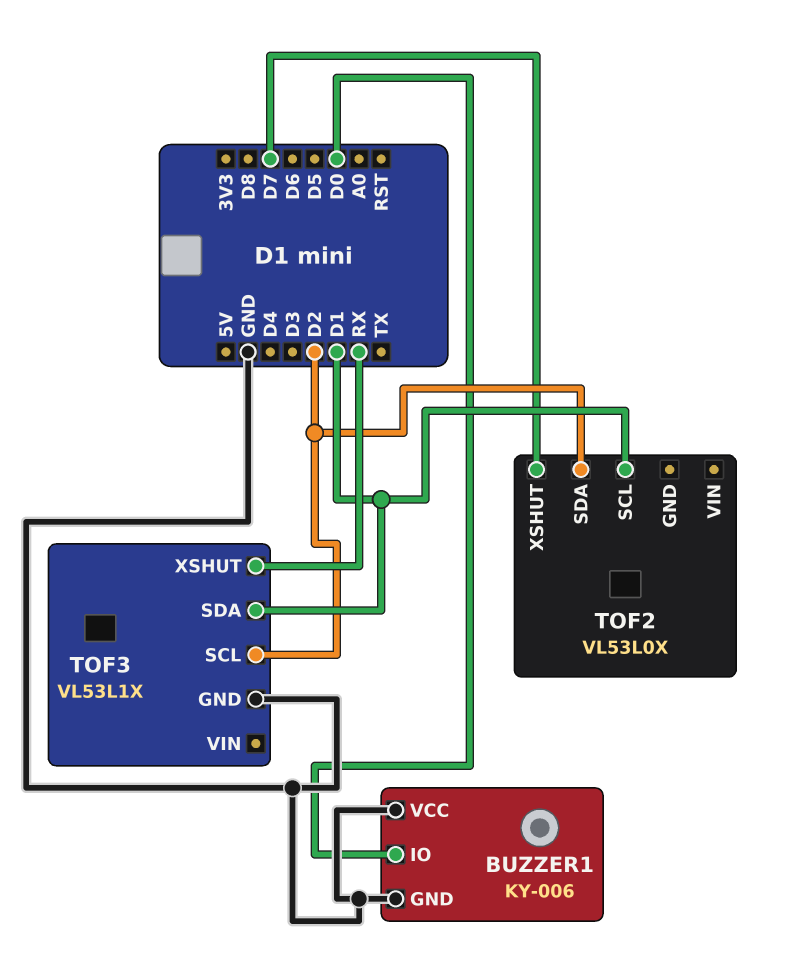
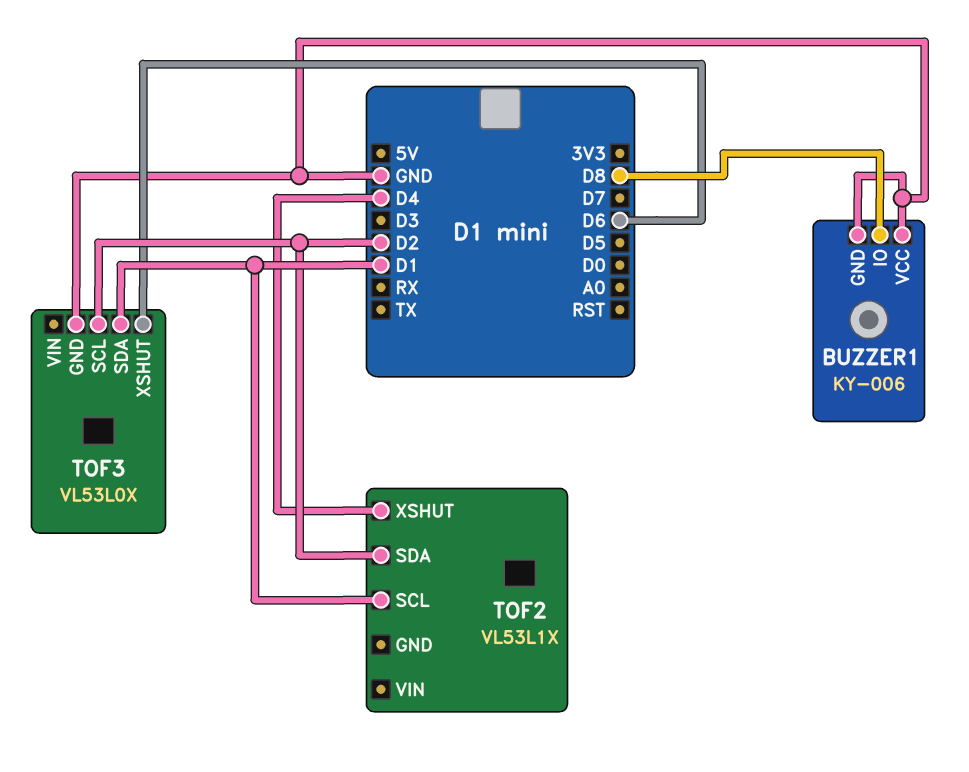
BUZZER1 pin IO: D0 -> D8
TOF2: VL53L0X -> VL53L1X
TOF2 pin XSHUT: D7 -> D4
TOF3: VL53L1X -> VL53L0X
TOF3 pin XSHUT: RX -> D6

